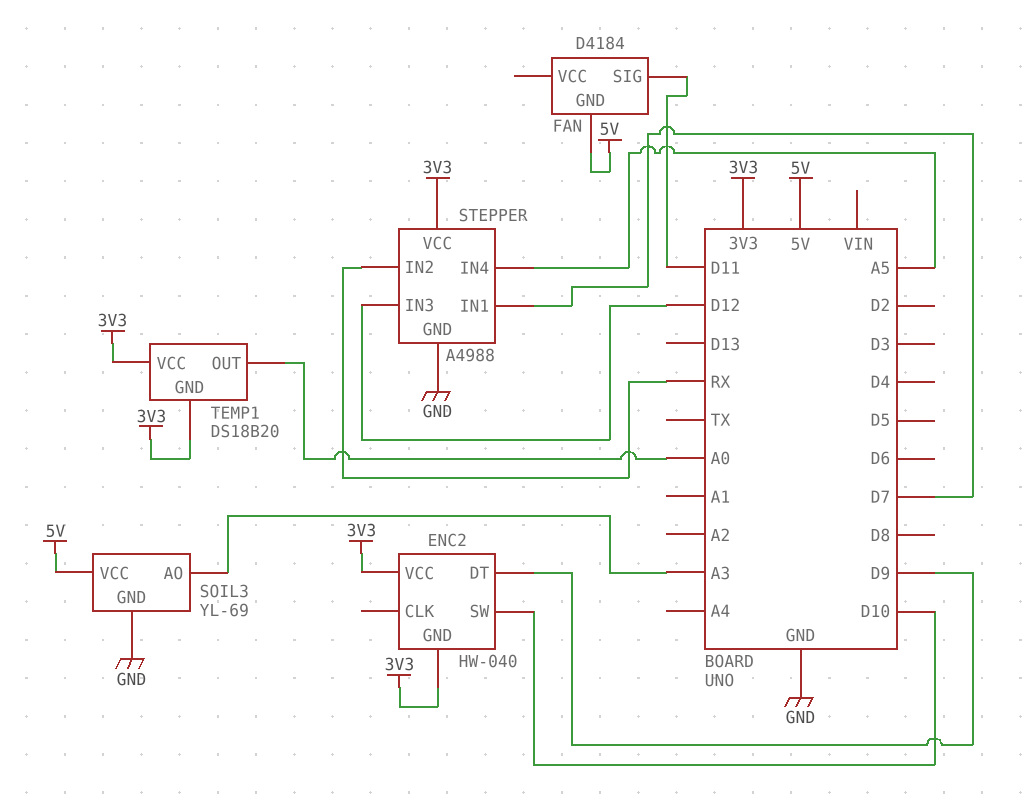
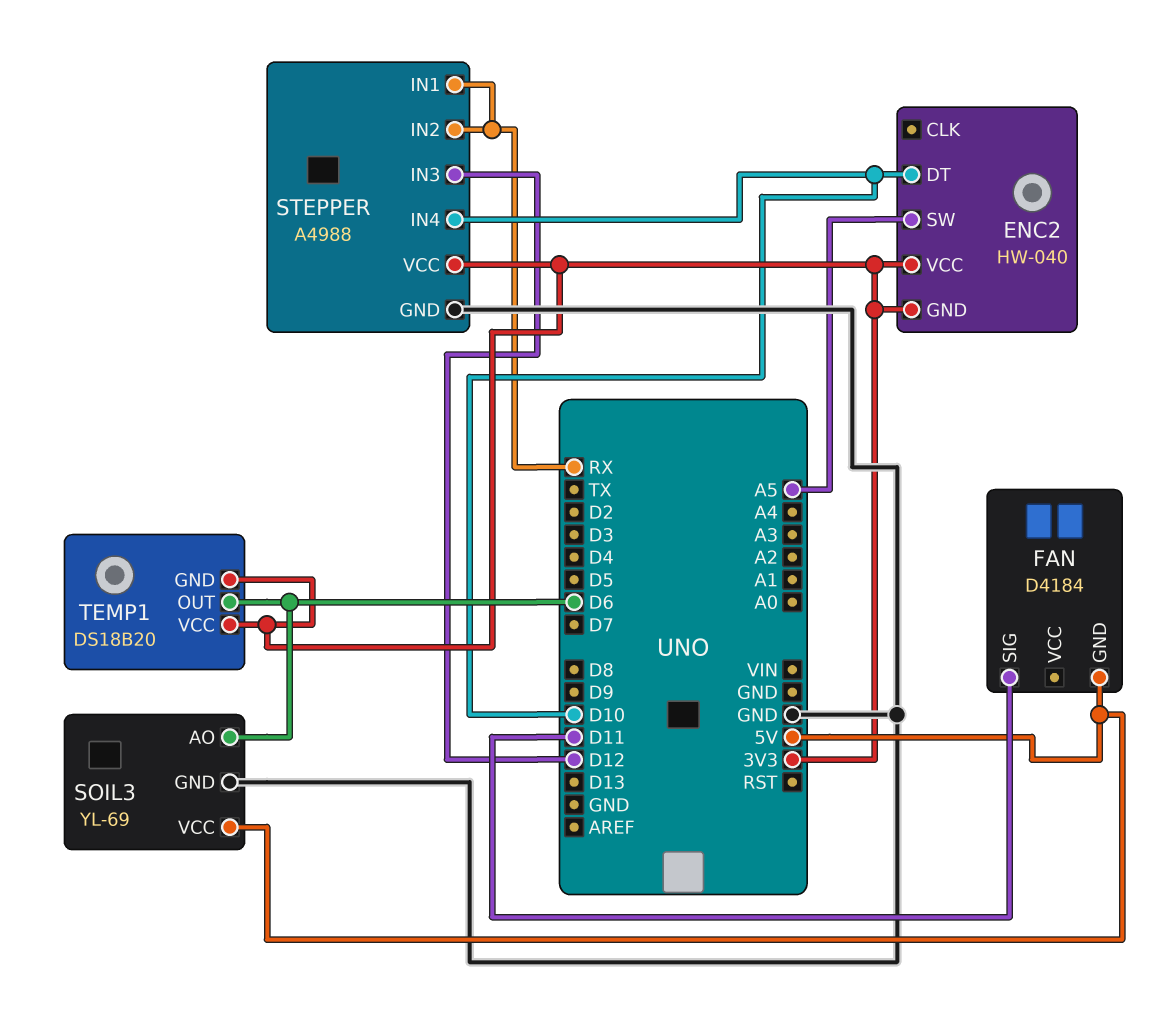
ENC2 pin DT: D9 -> D10
ENC2 pin SW: D10 -> A5
SOIL3 pin AO: A3 -> D6
STEPPER pin IN1: D7 -> RX
STEPPER pin IN4: A5 -> D10
TEMP1 pin OUT: A0 -> D6

